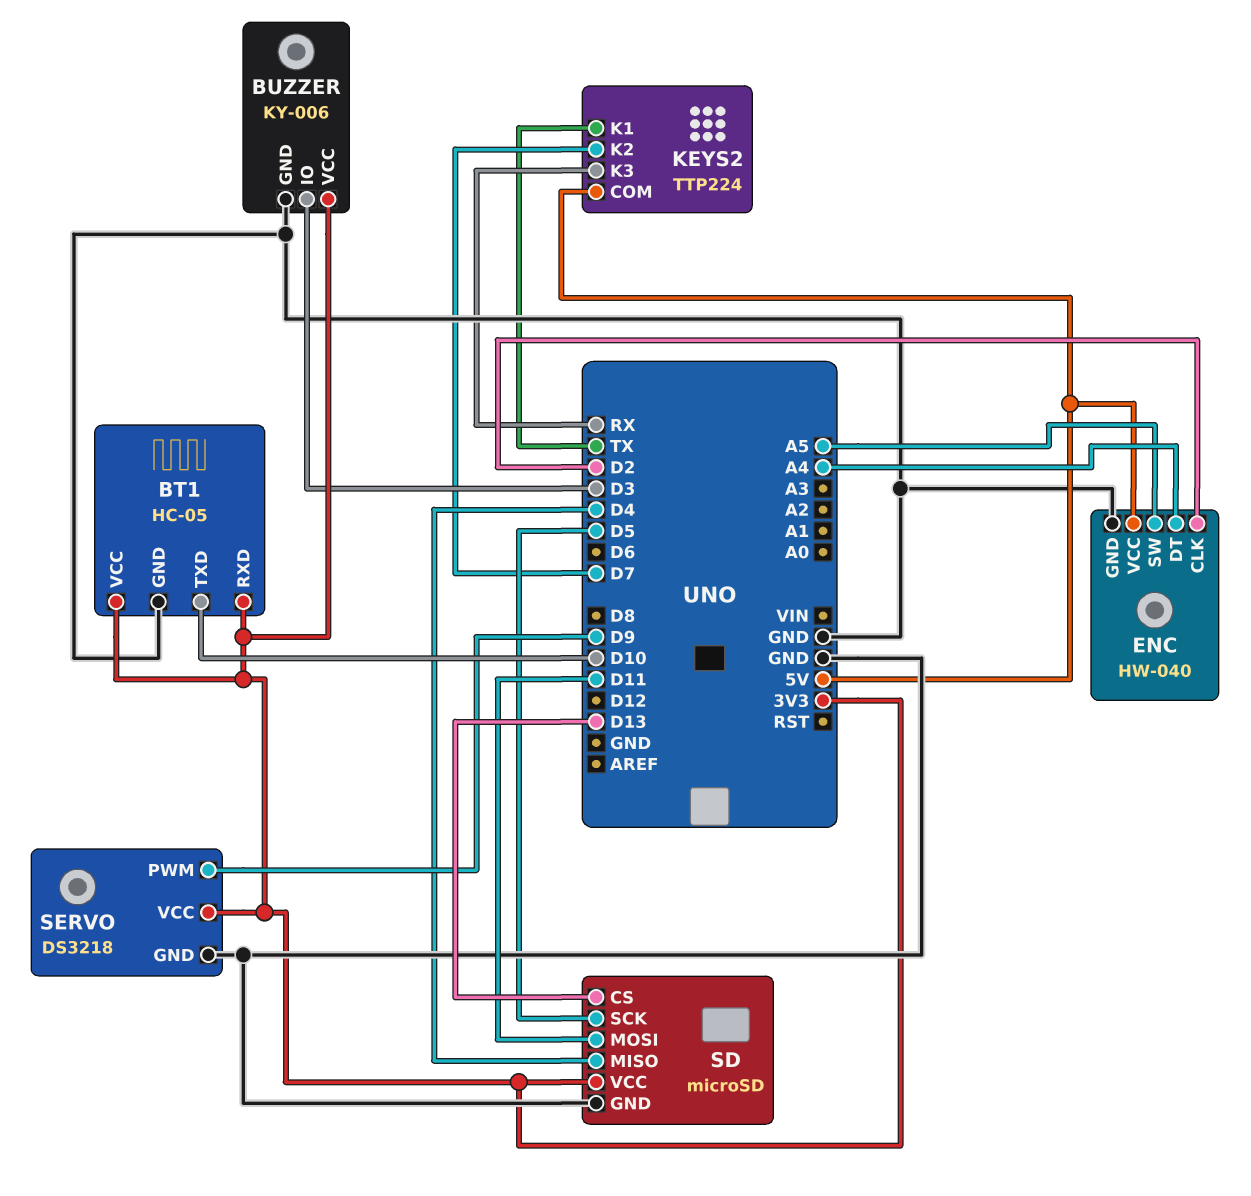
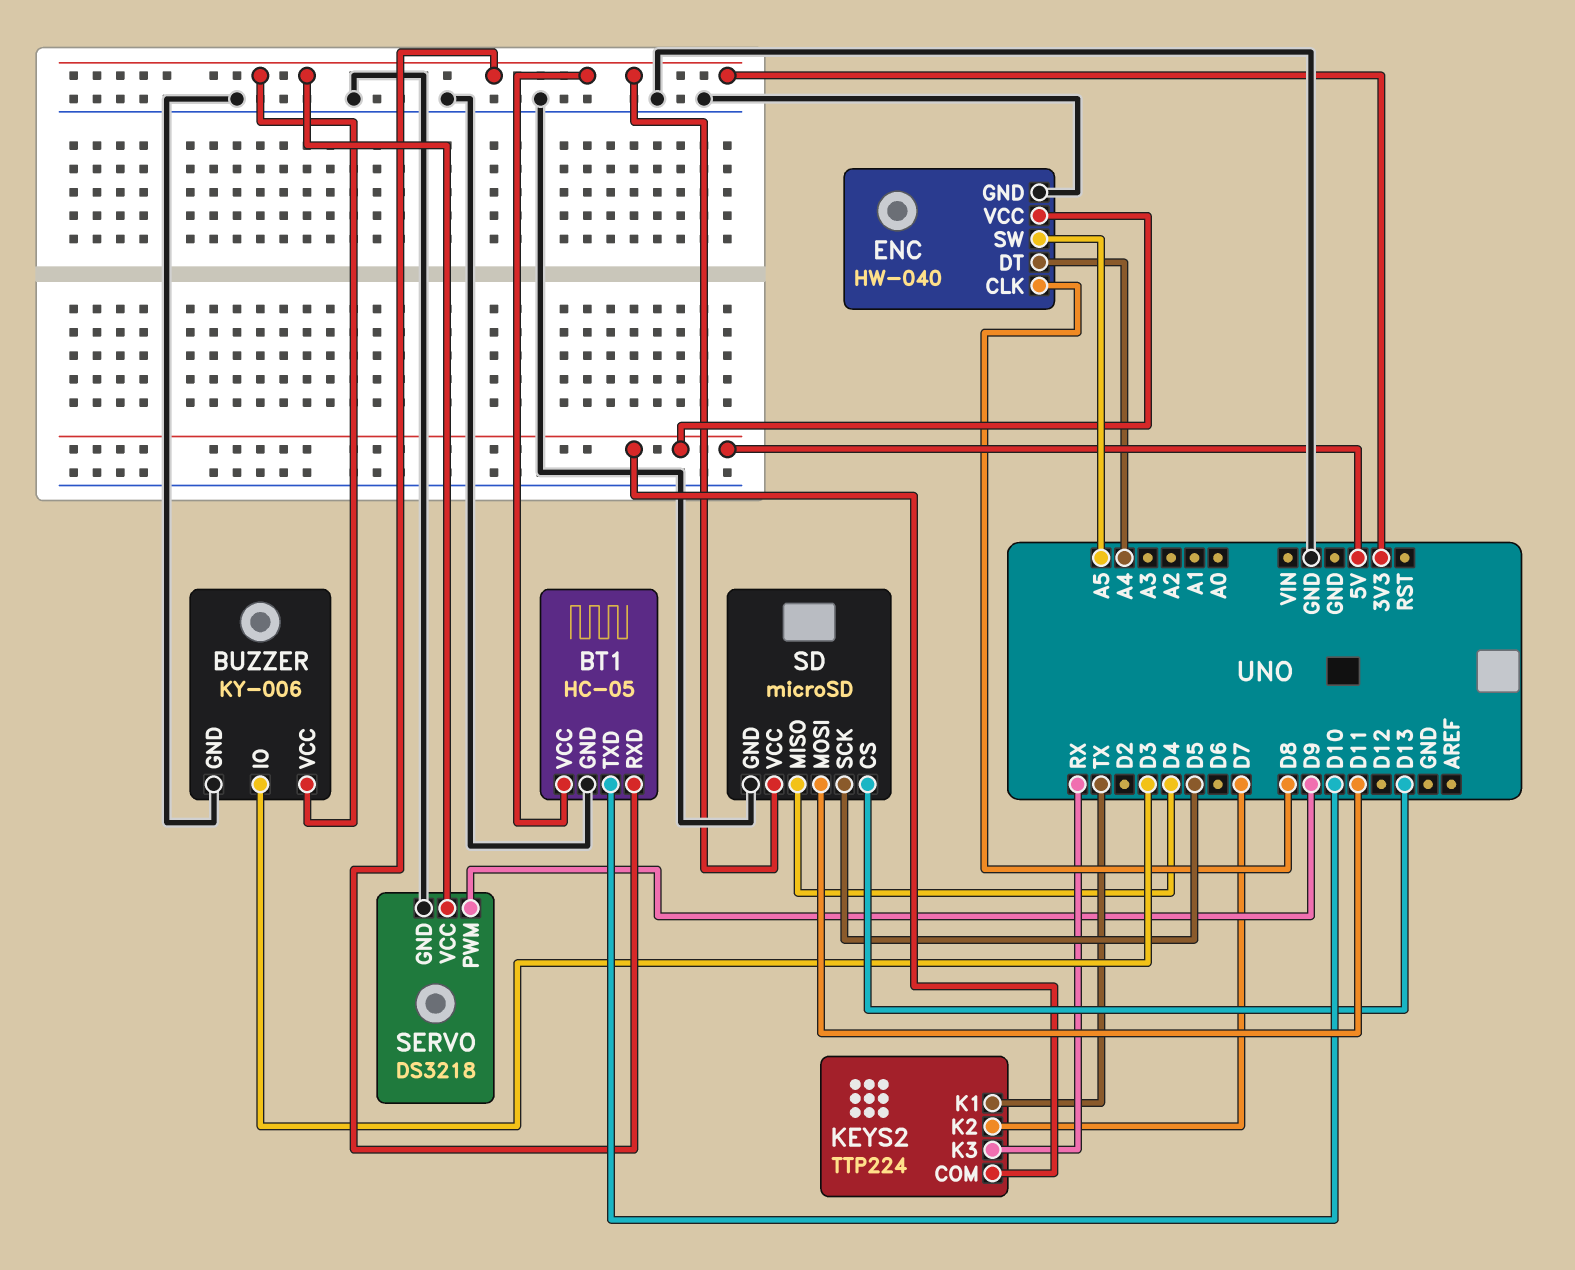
ENC pin CLK: D2 -> D8

